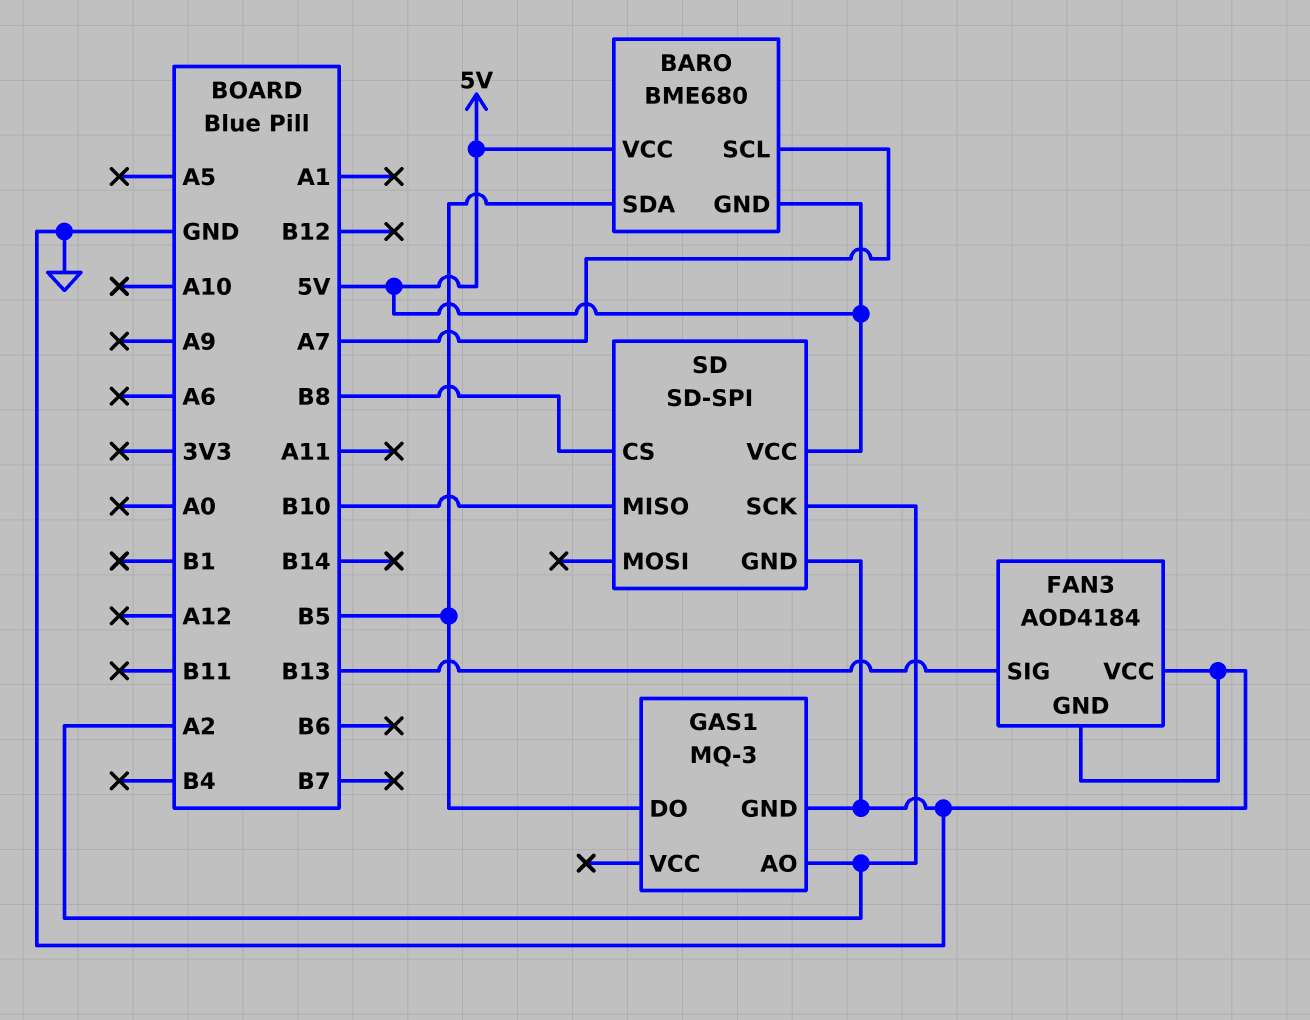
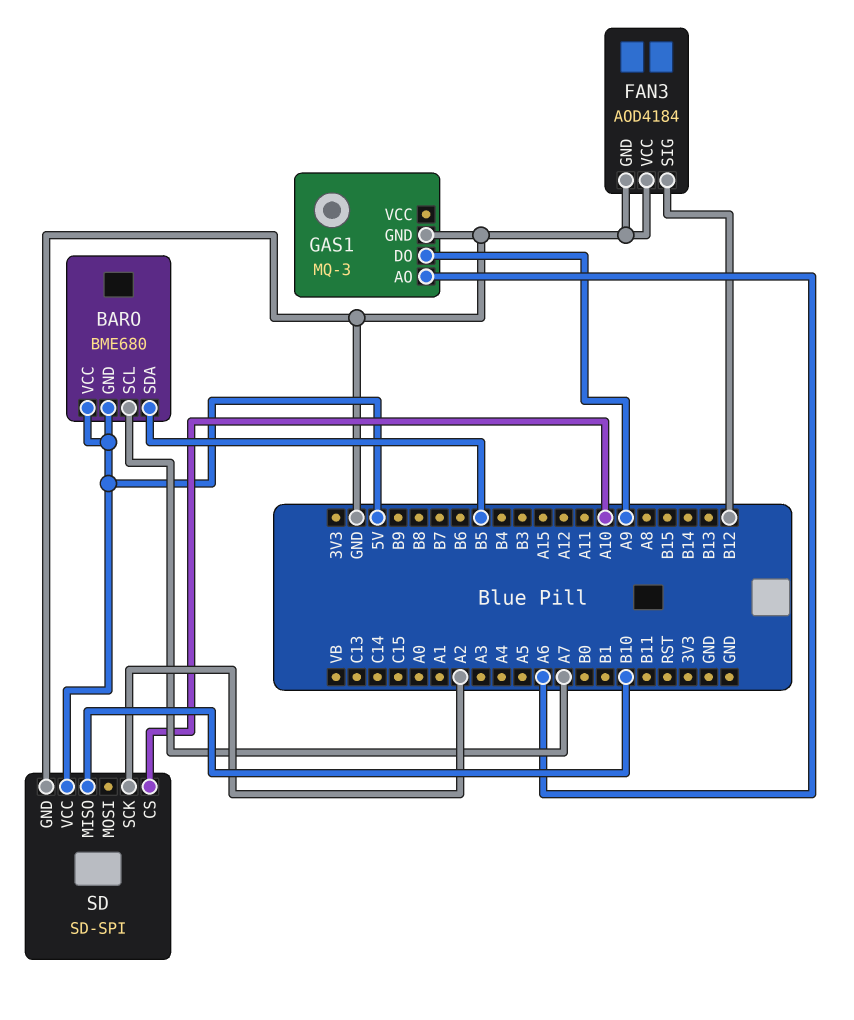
FAN3 pin SIG: B13 -> B12
GAS1 pin AO: A2 -> A6
GAS1 pin DO: B5 -> A9
SD pin CS: B8 -> A10

